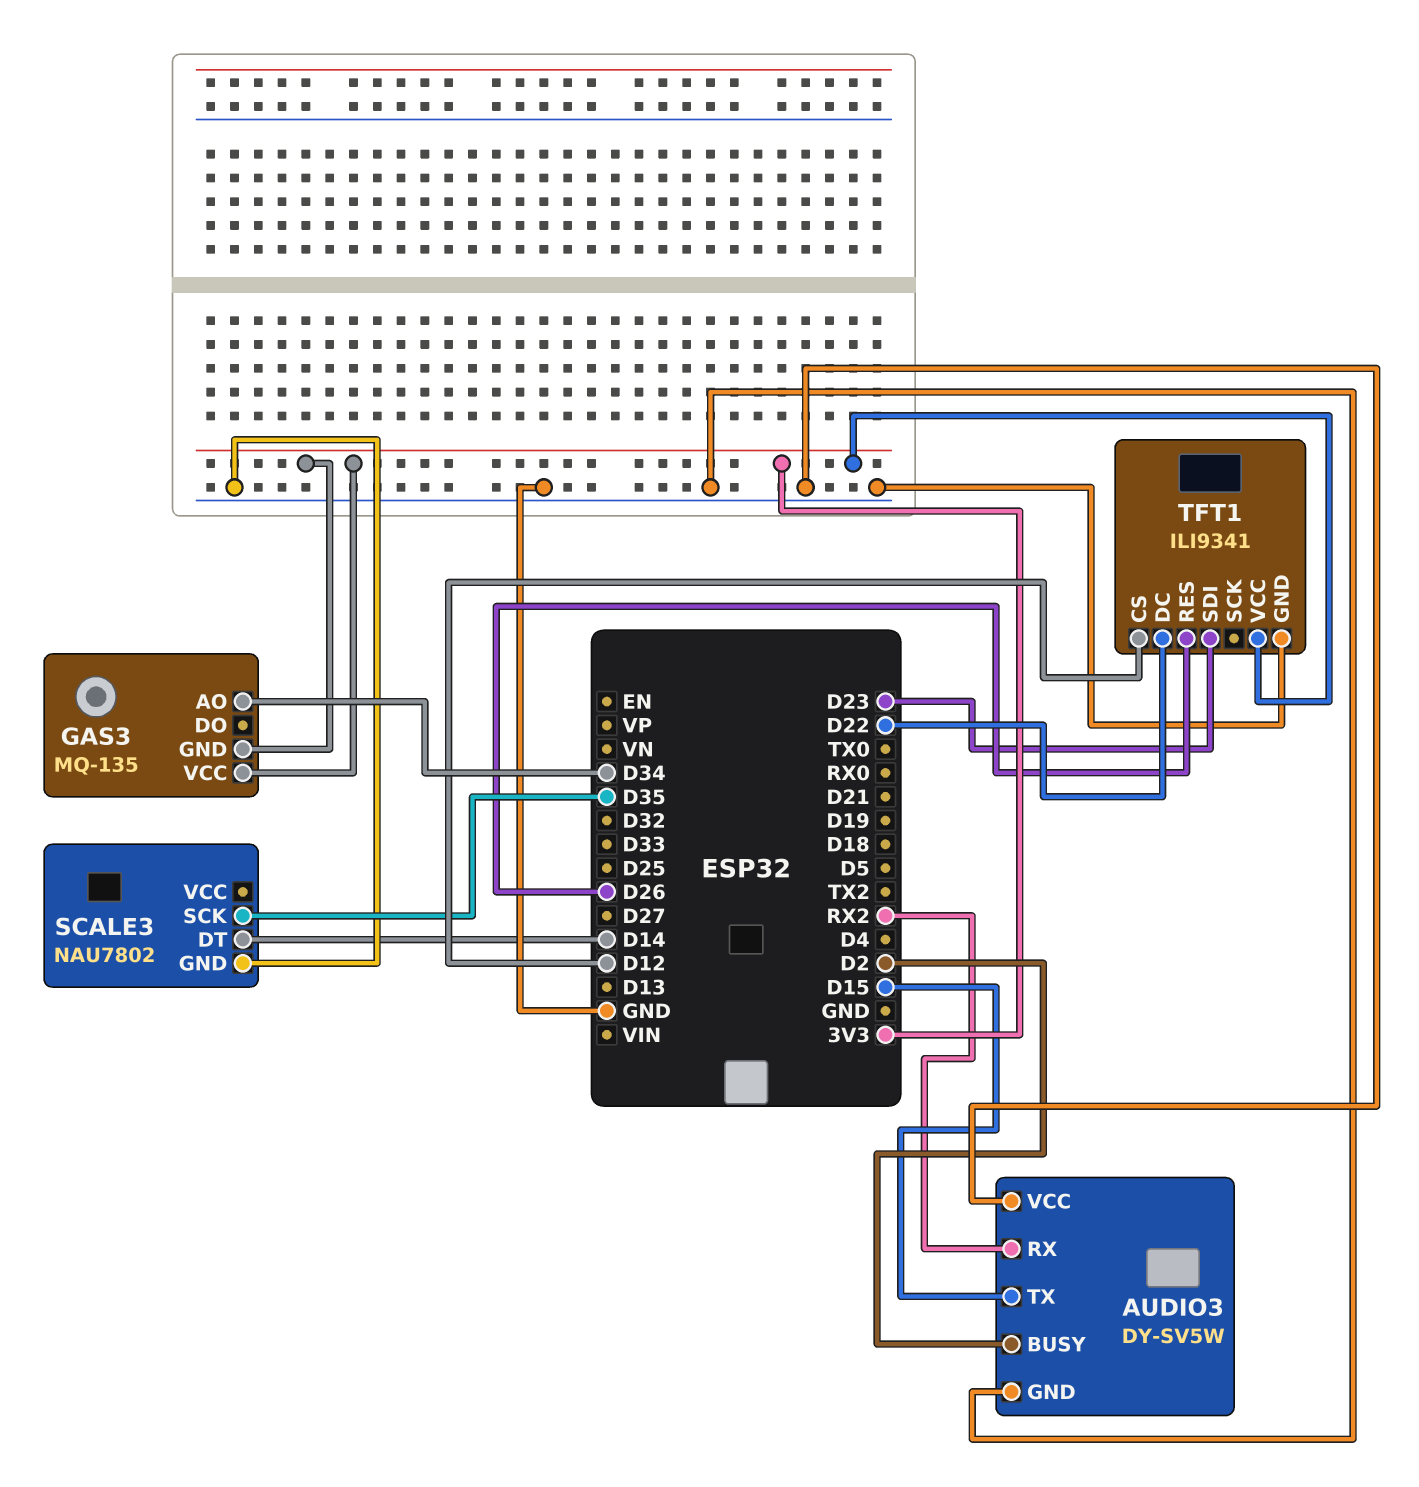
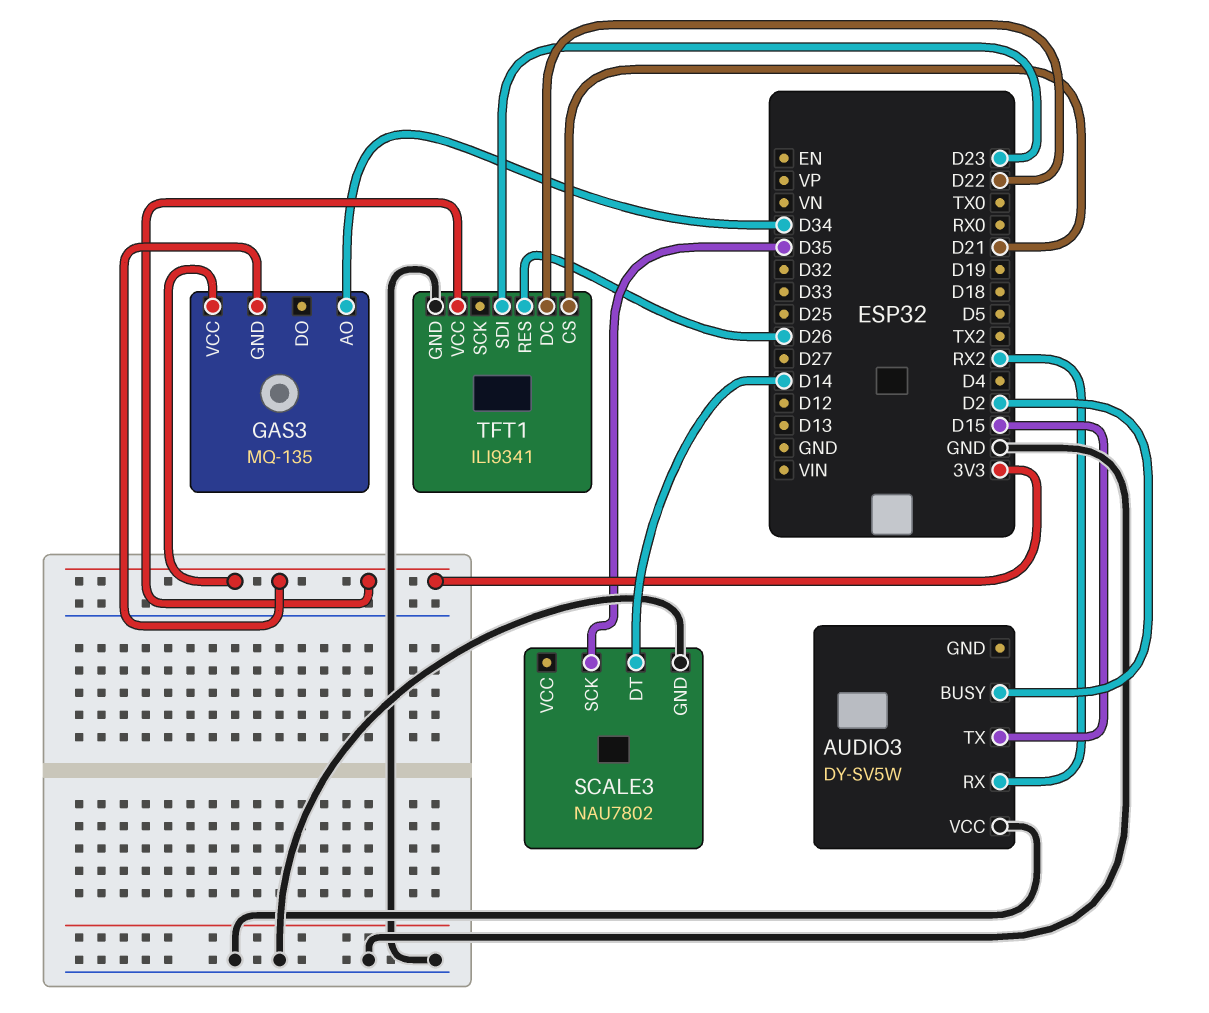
AUDIO3 pin GND: GND -> none
TFT1 pin CS: D12 -> D21

